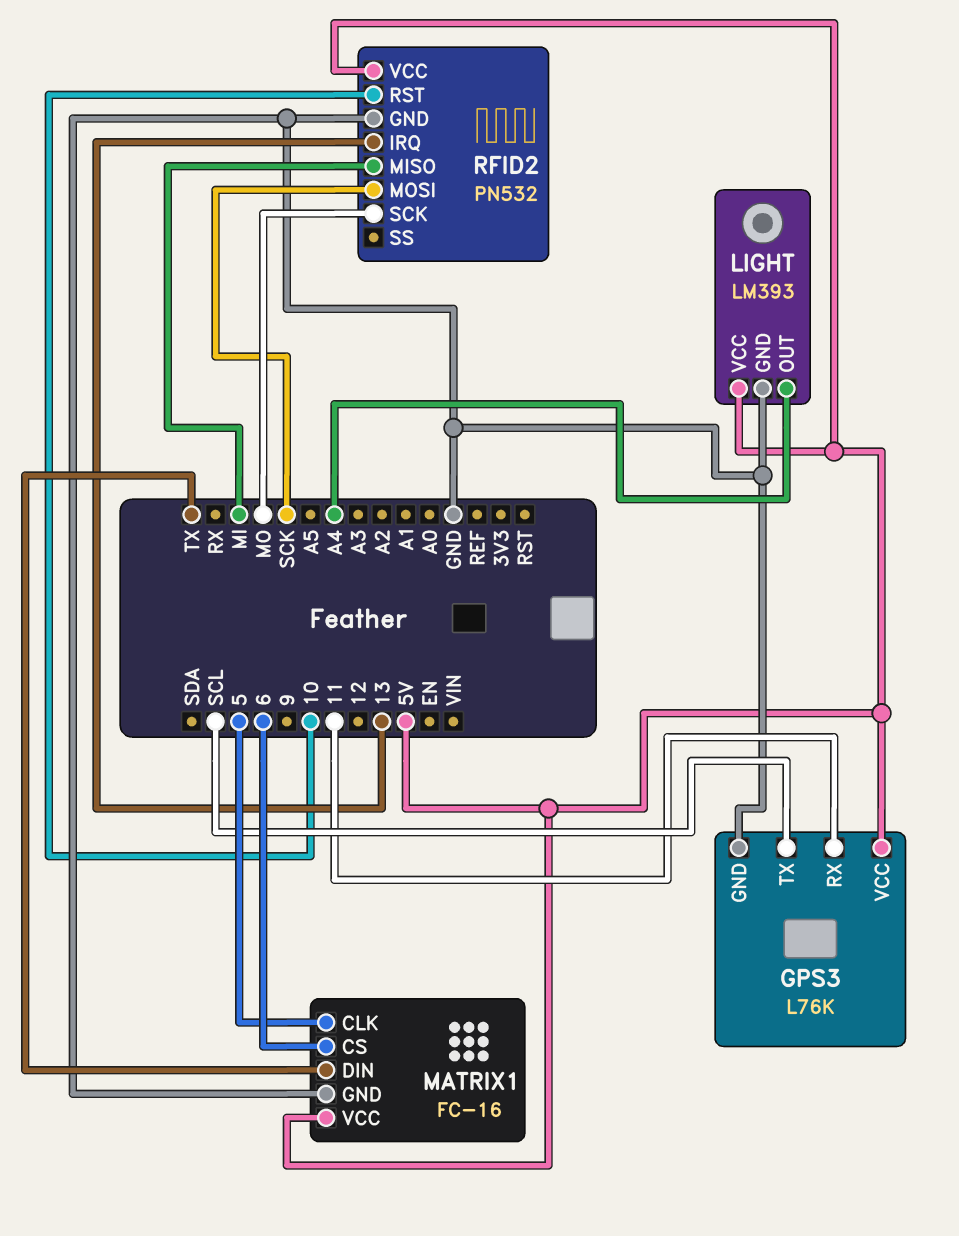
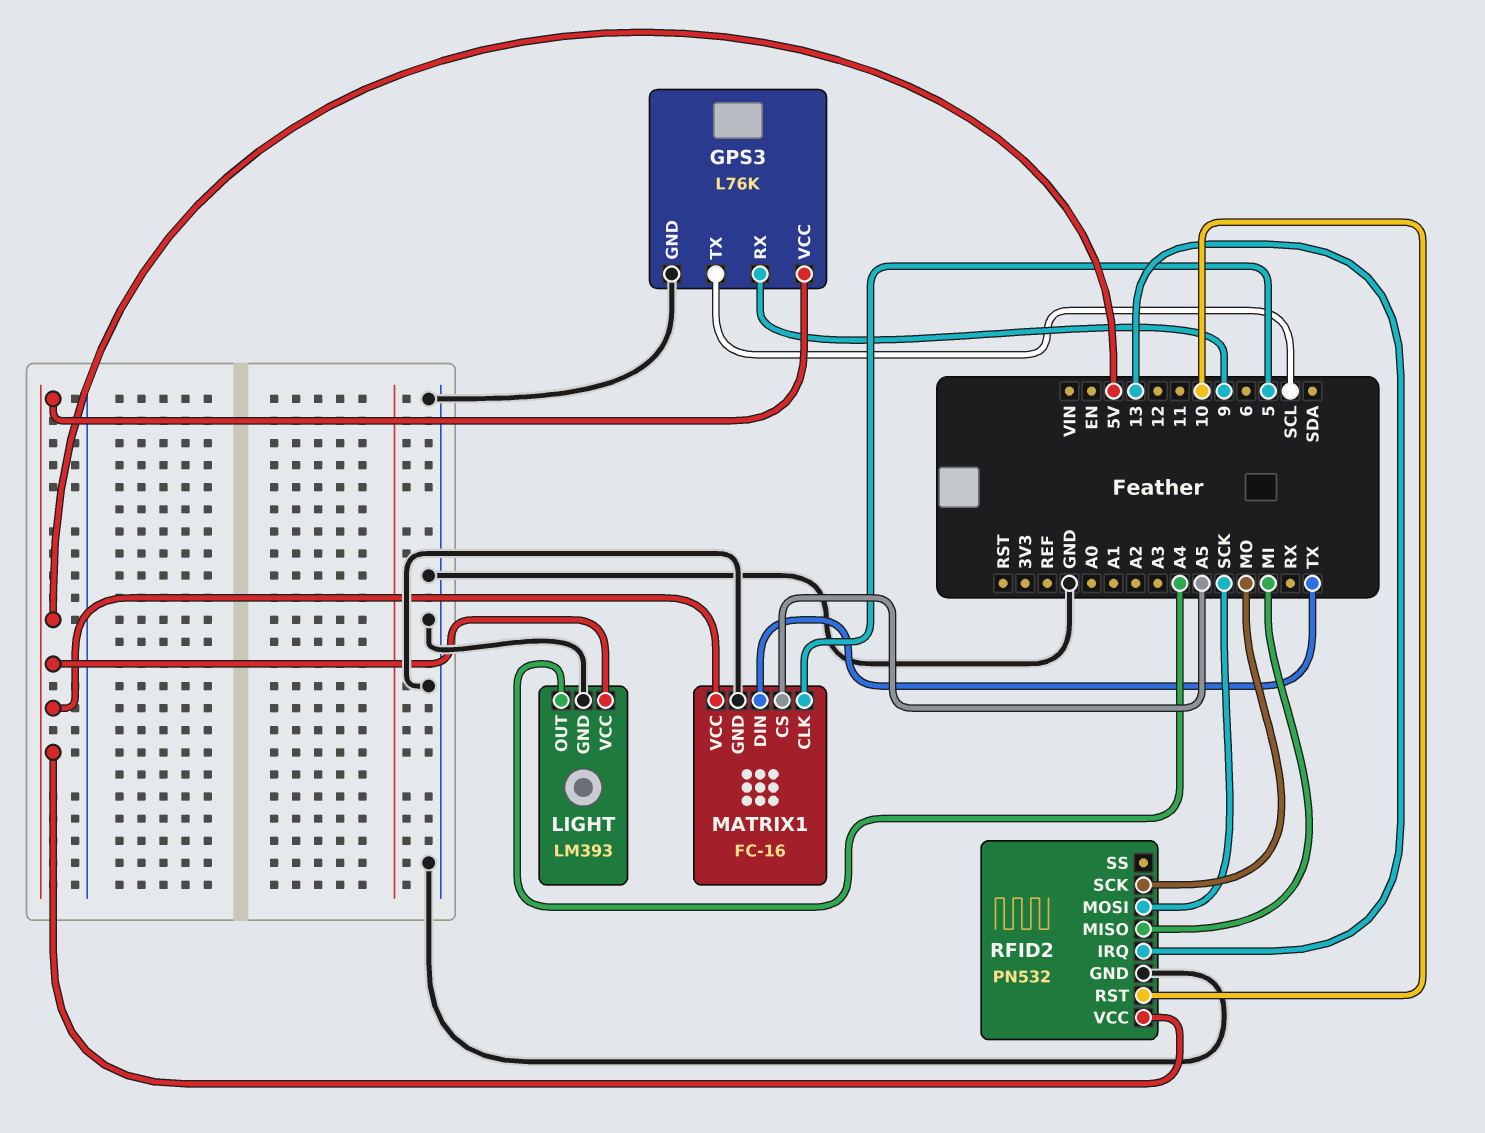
GPS3 pin RX: 11 -> 9
MATRIX1 pin CS: 6 -> A5

